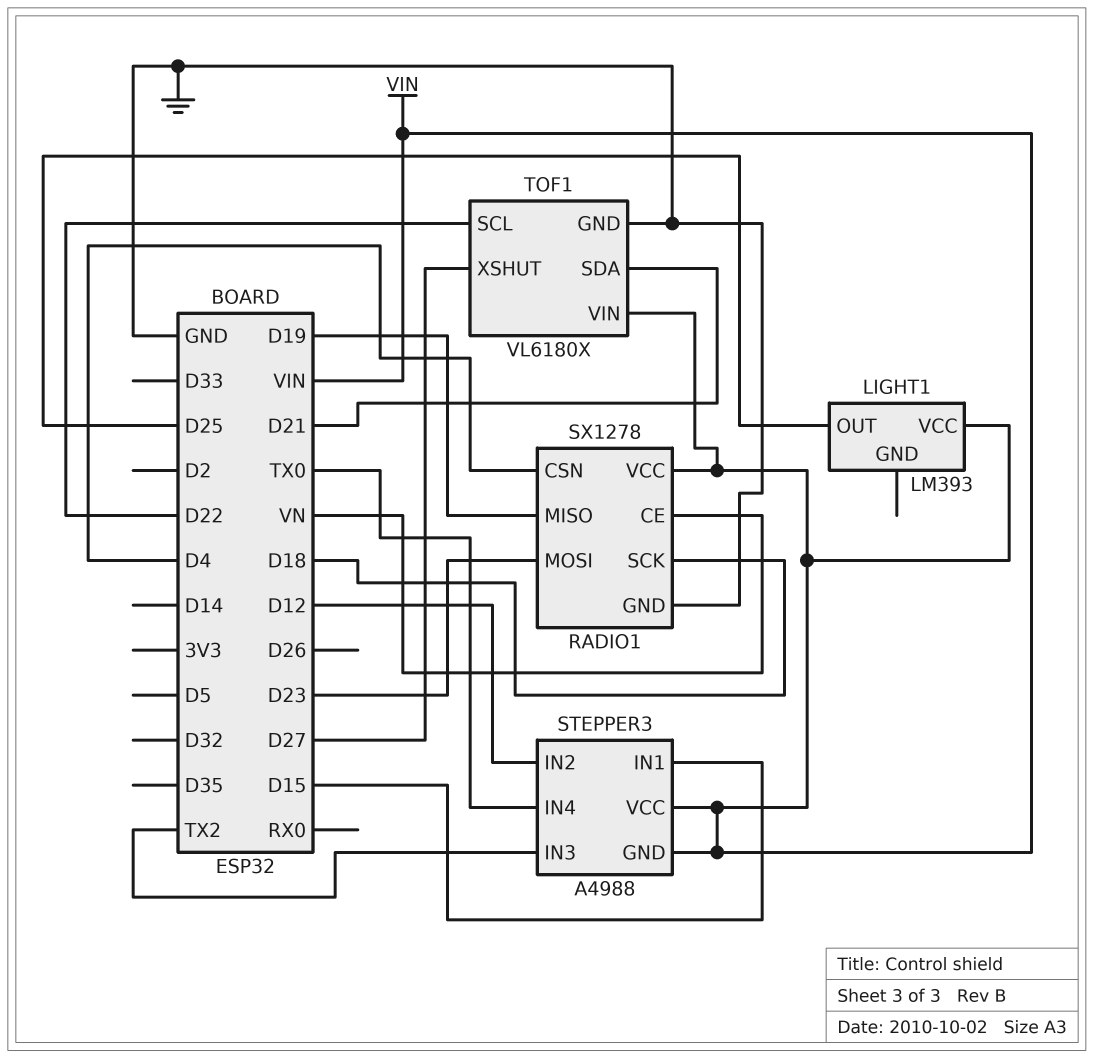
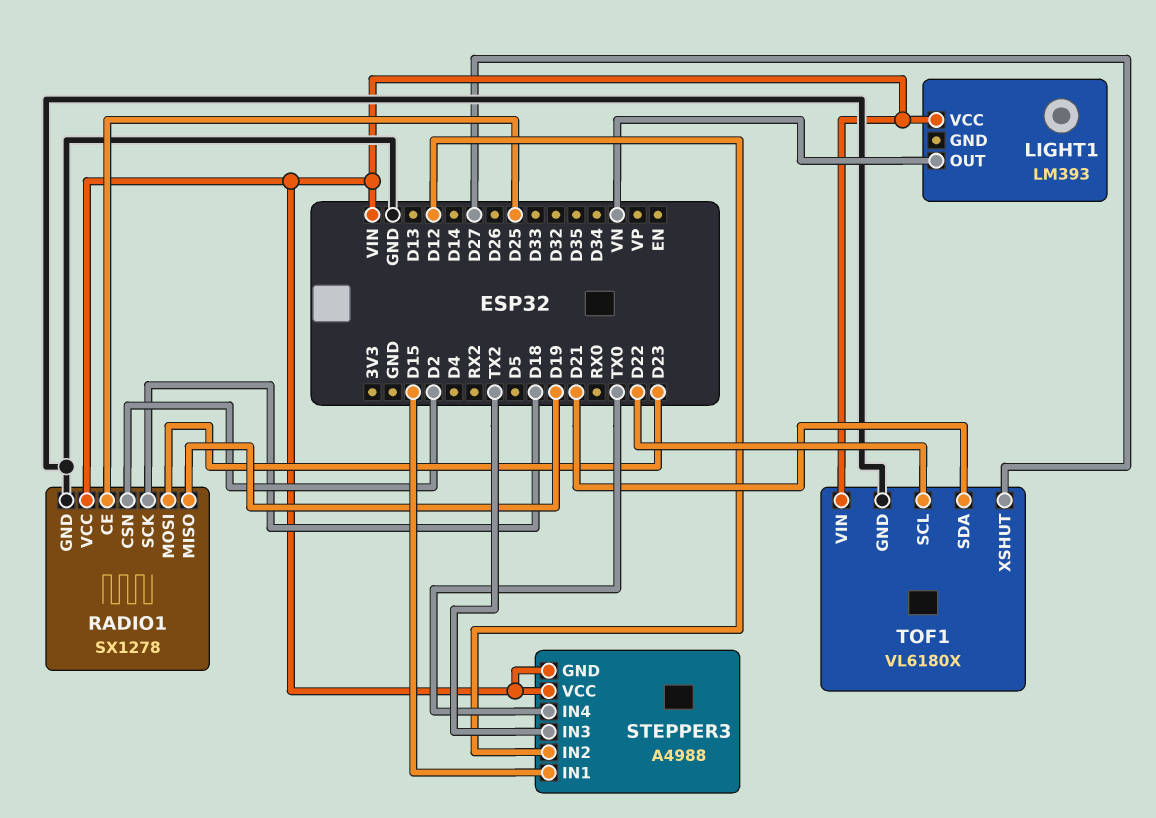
LIGHT1 pin OUT: D25 -> VN
RADIO1 pin CE: VN -> D25
RADIO1 pin CSN: D4 -> D2

